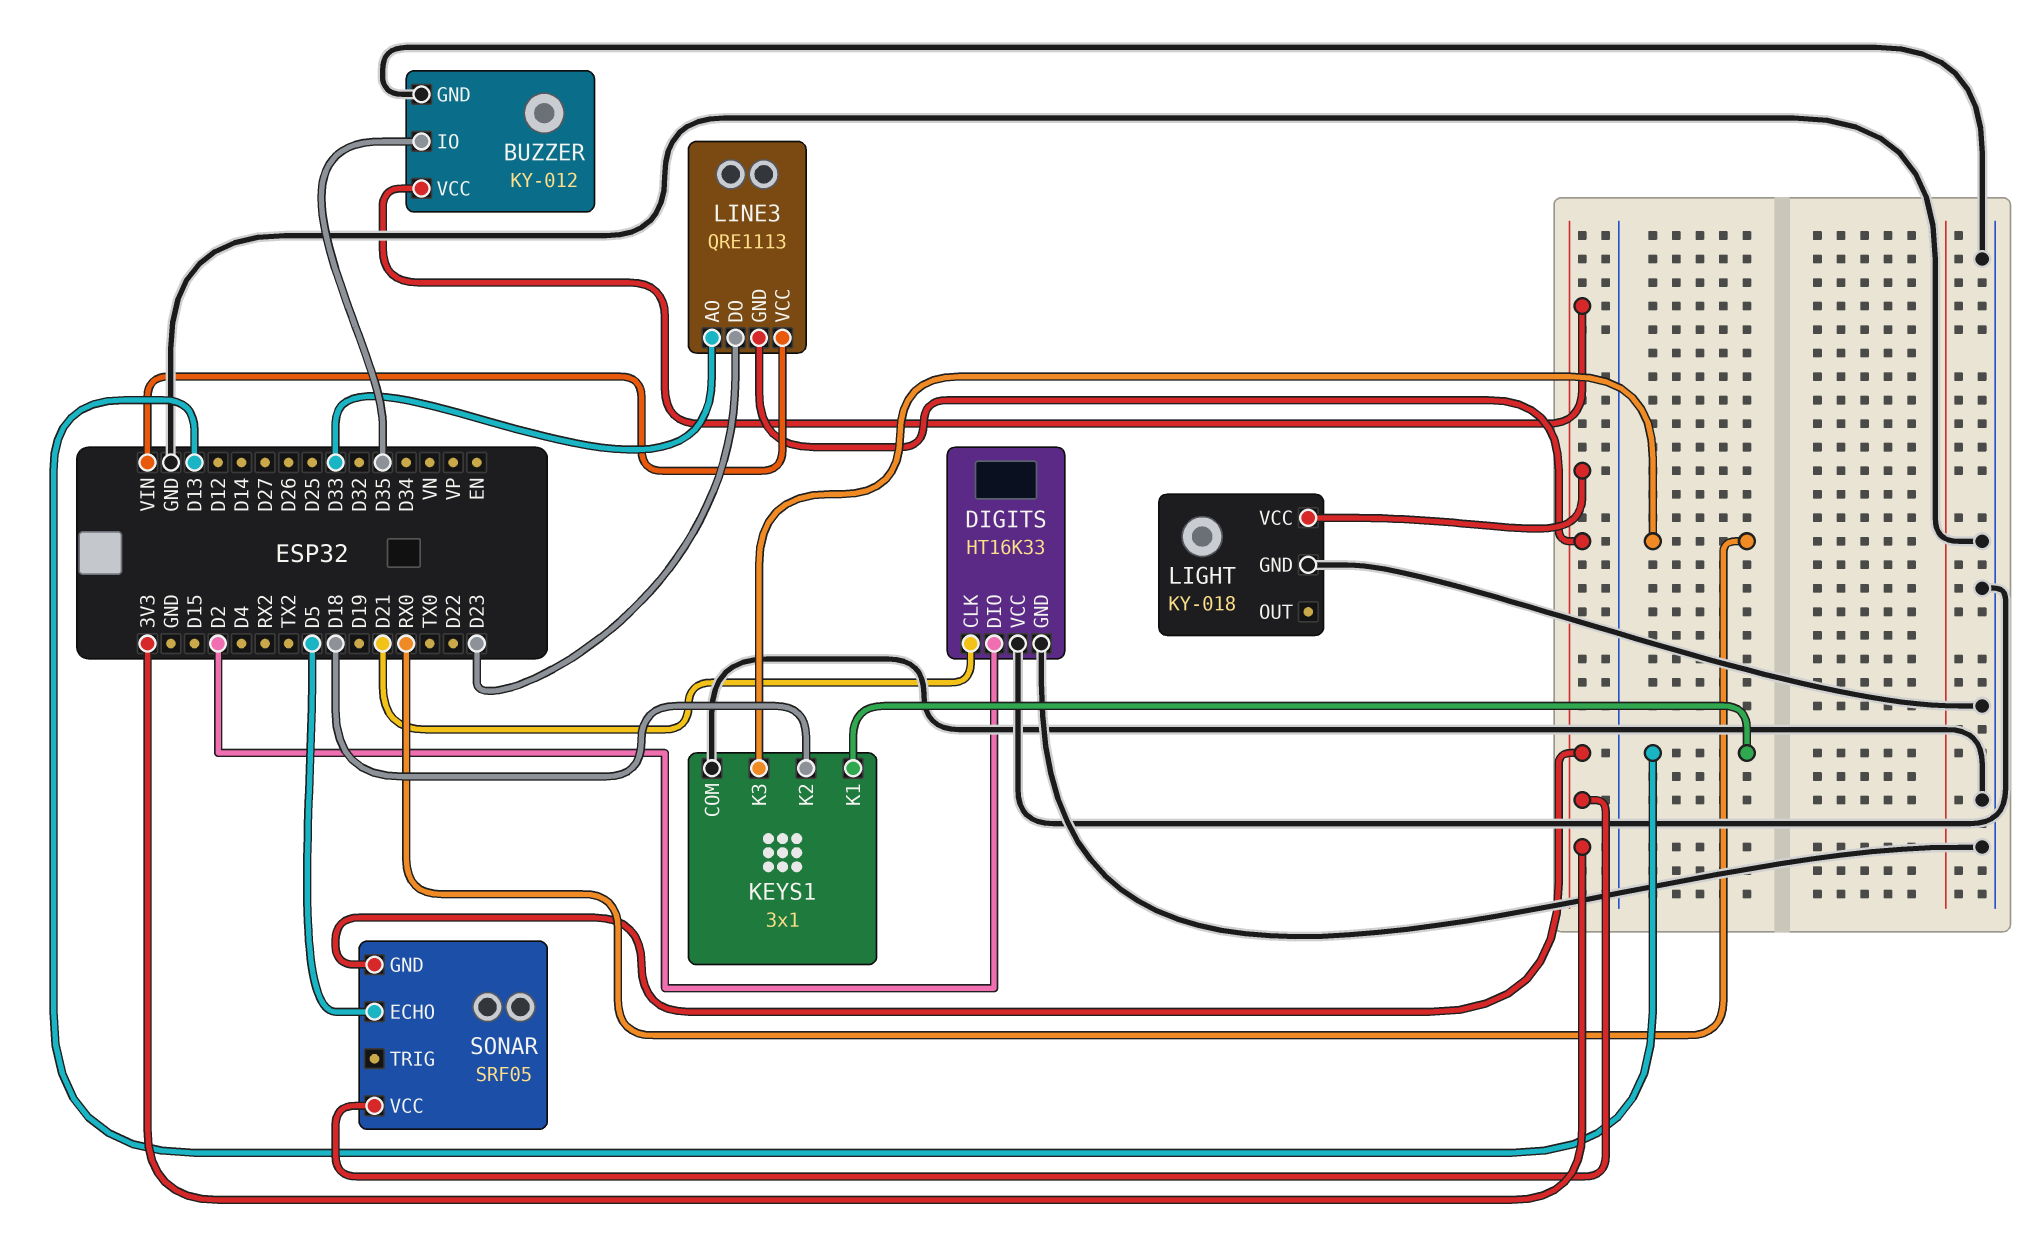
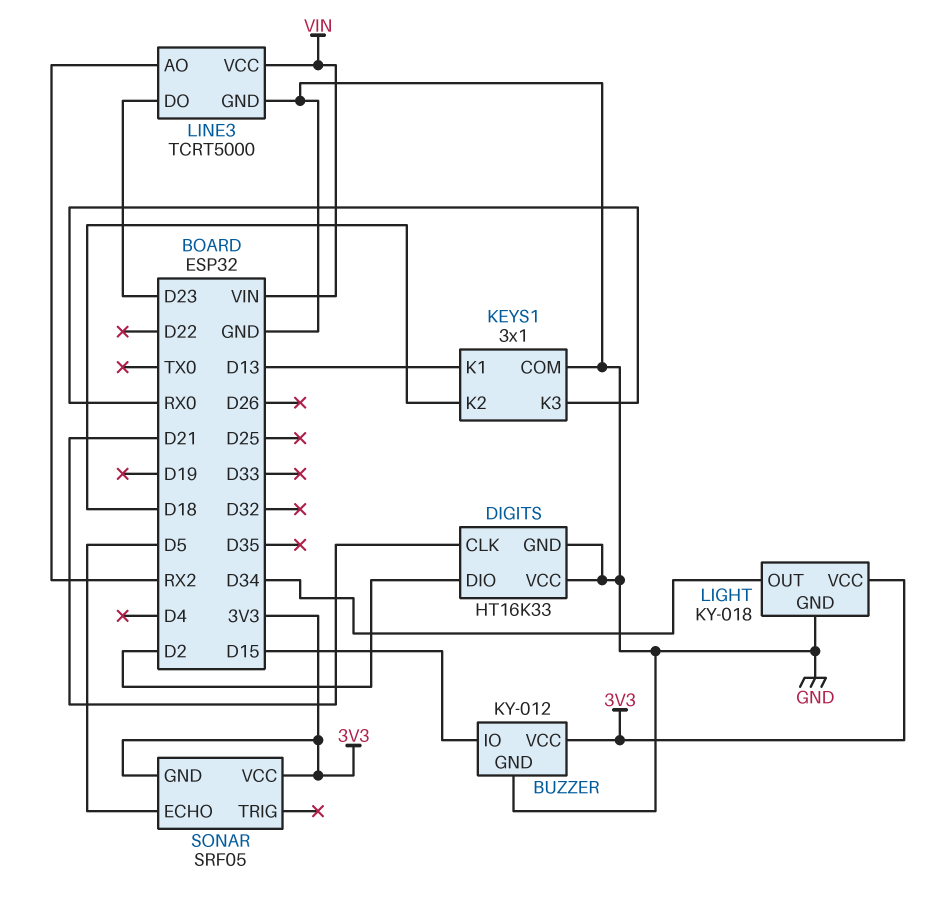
BUZZER pin IO: D35 -> D15
LIGHT pin OUT: none -> D34
LINE3: QRE1113 -> TCRT5000
LINE3 pin AO: D33 -> RX2
LINE3 pin GND: 3V3 -> GND

